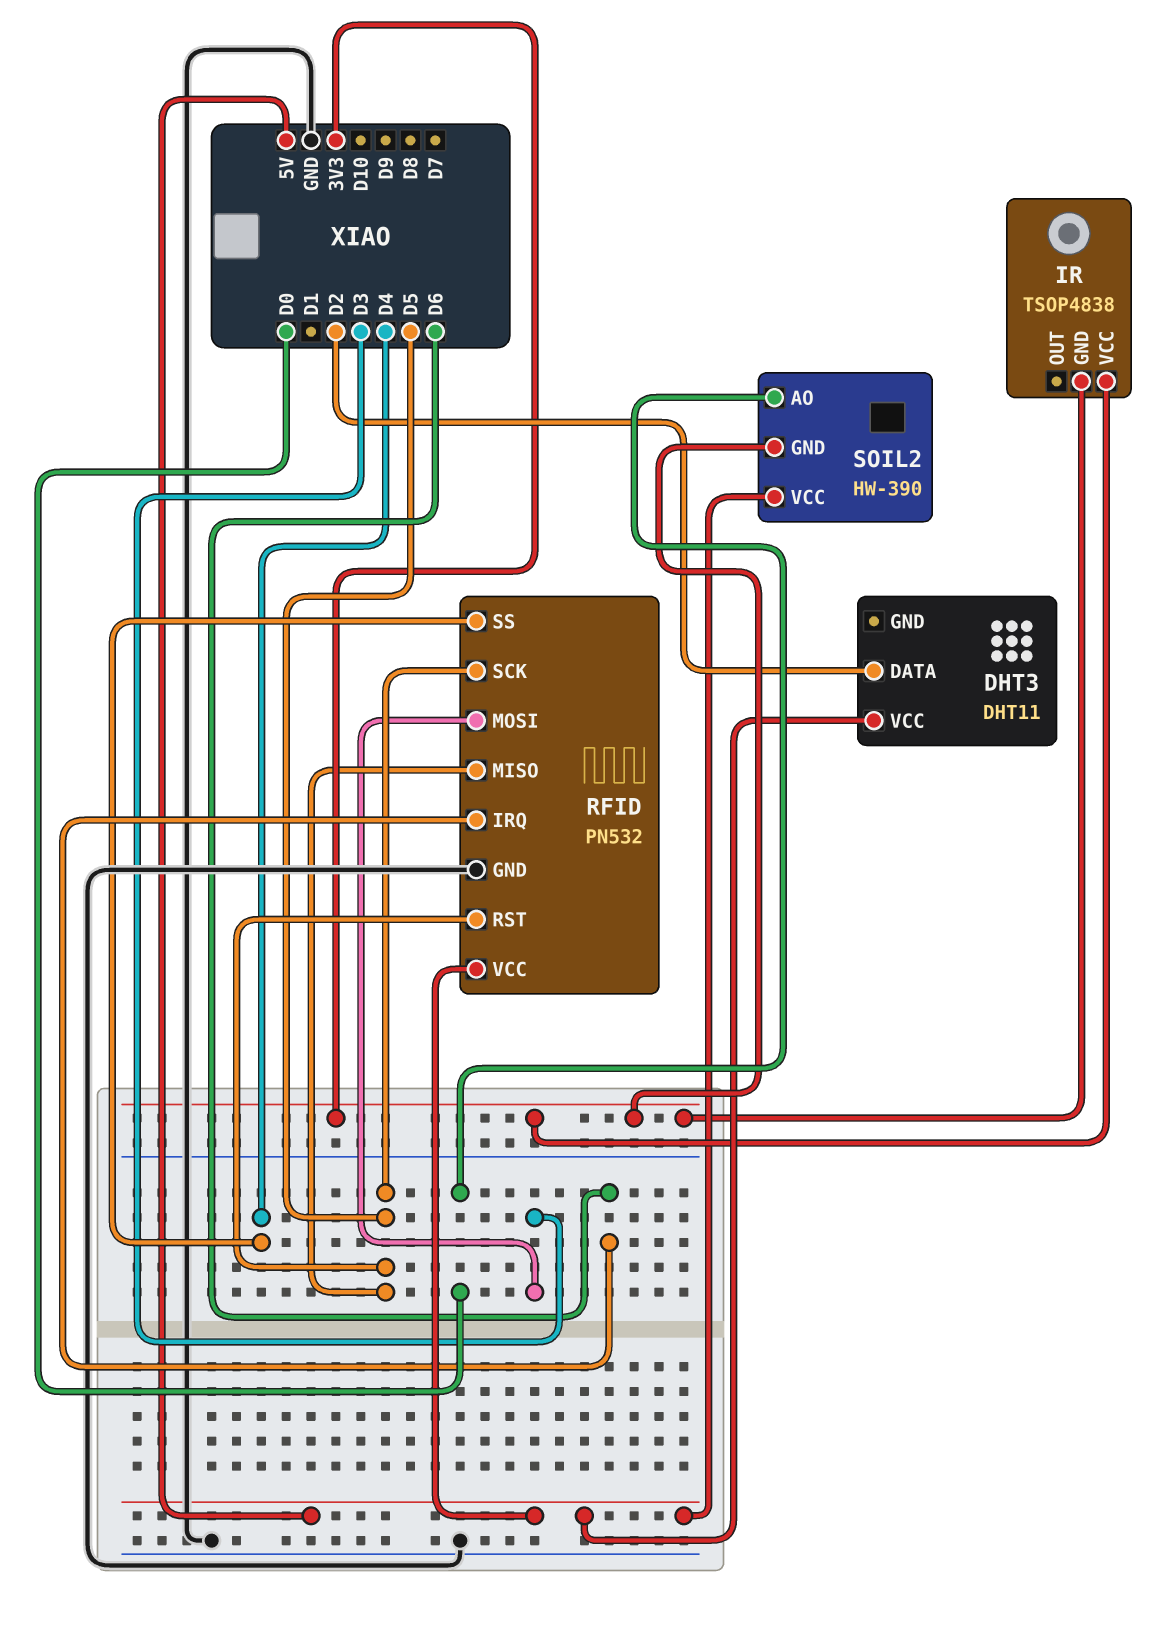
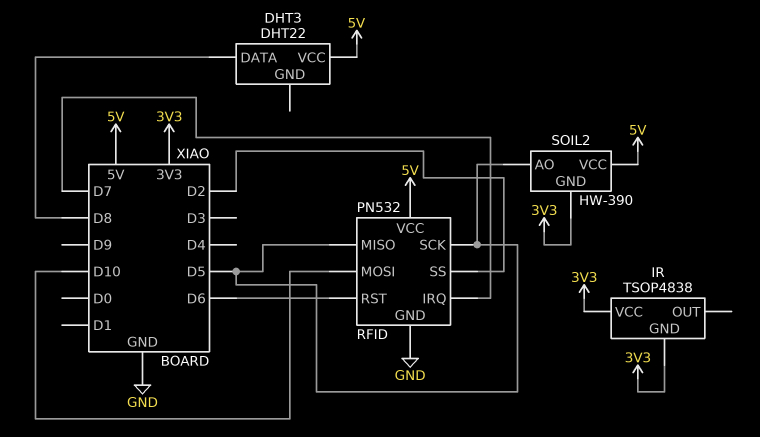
DHT3: DHT11 -> DHT22
DHT3 pin DATA: D2 -> D8
RFID pin IRQ: D6 -> D7
RFID pin MOSI: D3 -> D10
RFID pin RST: D5 -> D6
RFID pin SS: D4 -> D2
SOIL2 pin AO: D0 -> D5

